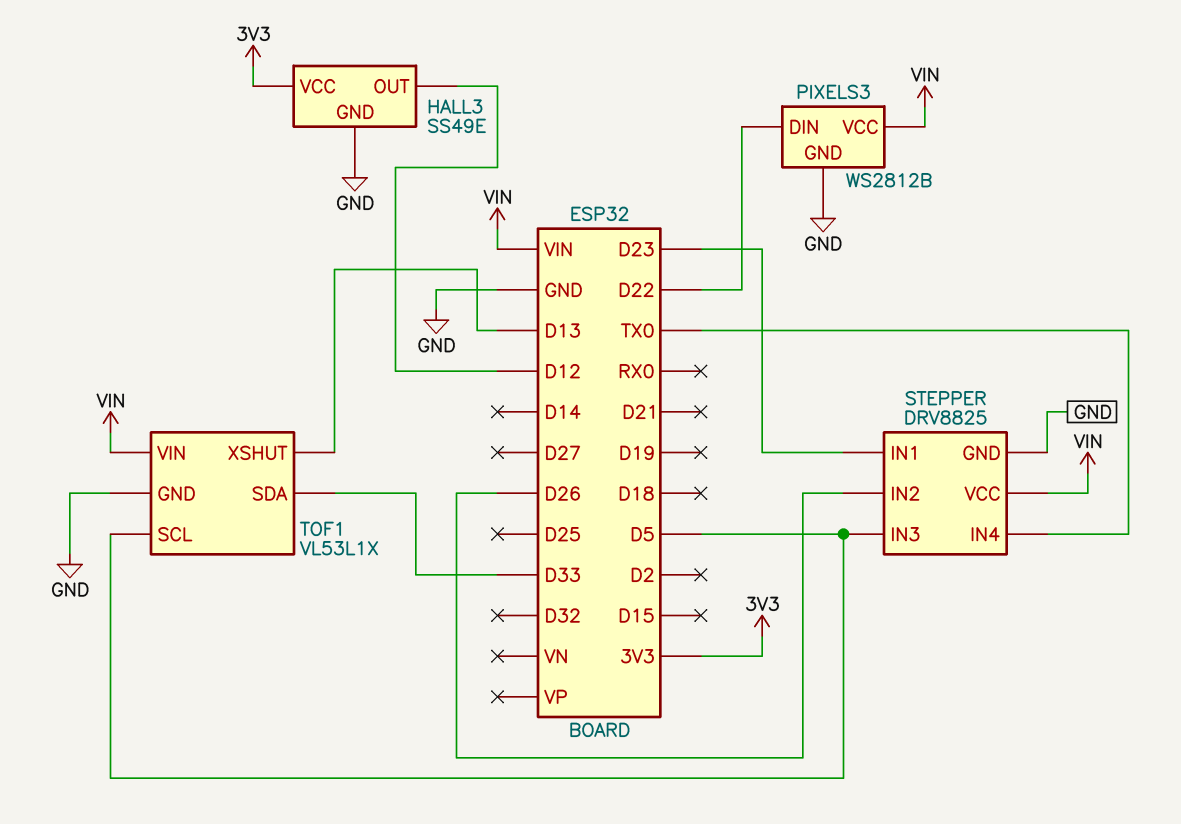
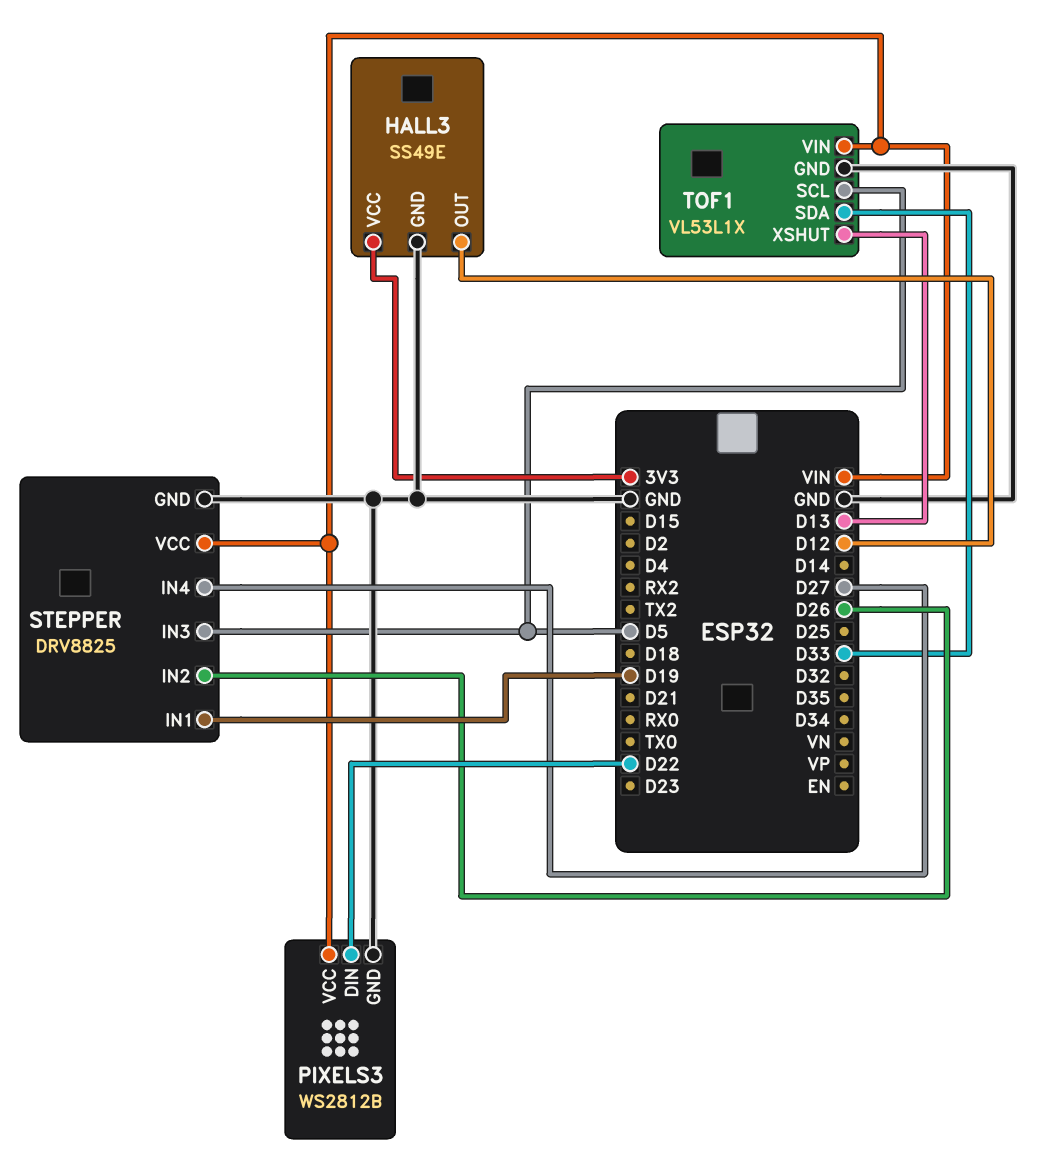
STEPPER pin IN1: D23 -> D19
STEPPER pin IN4: TX0 -> D27

